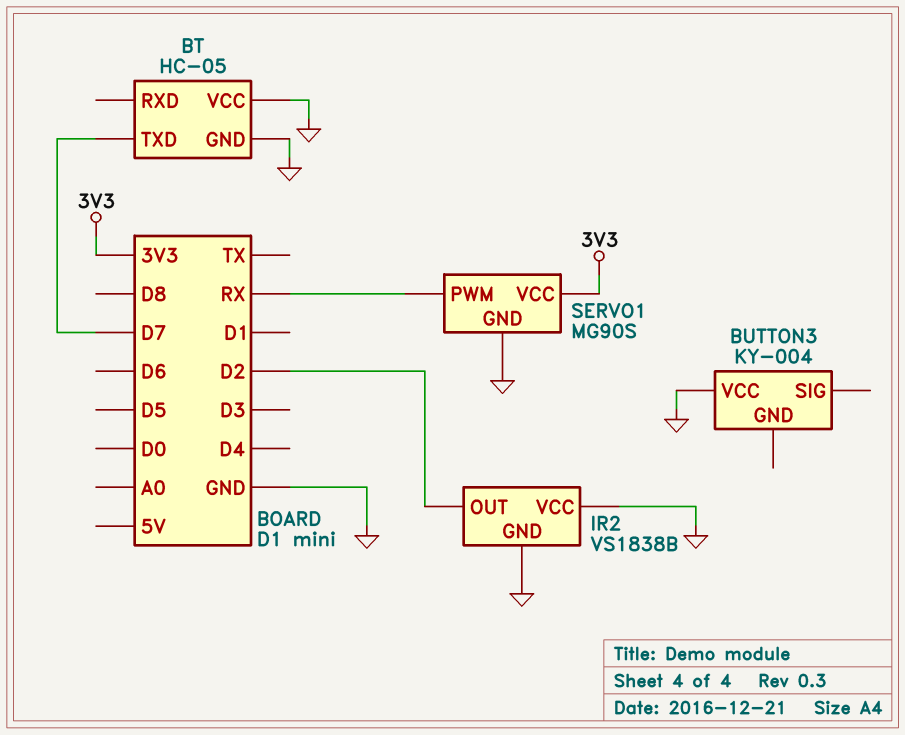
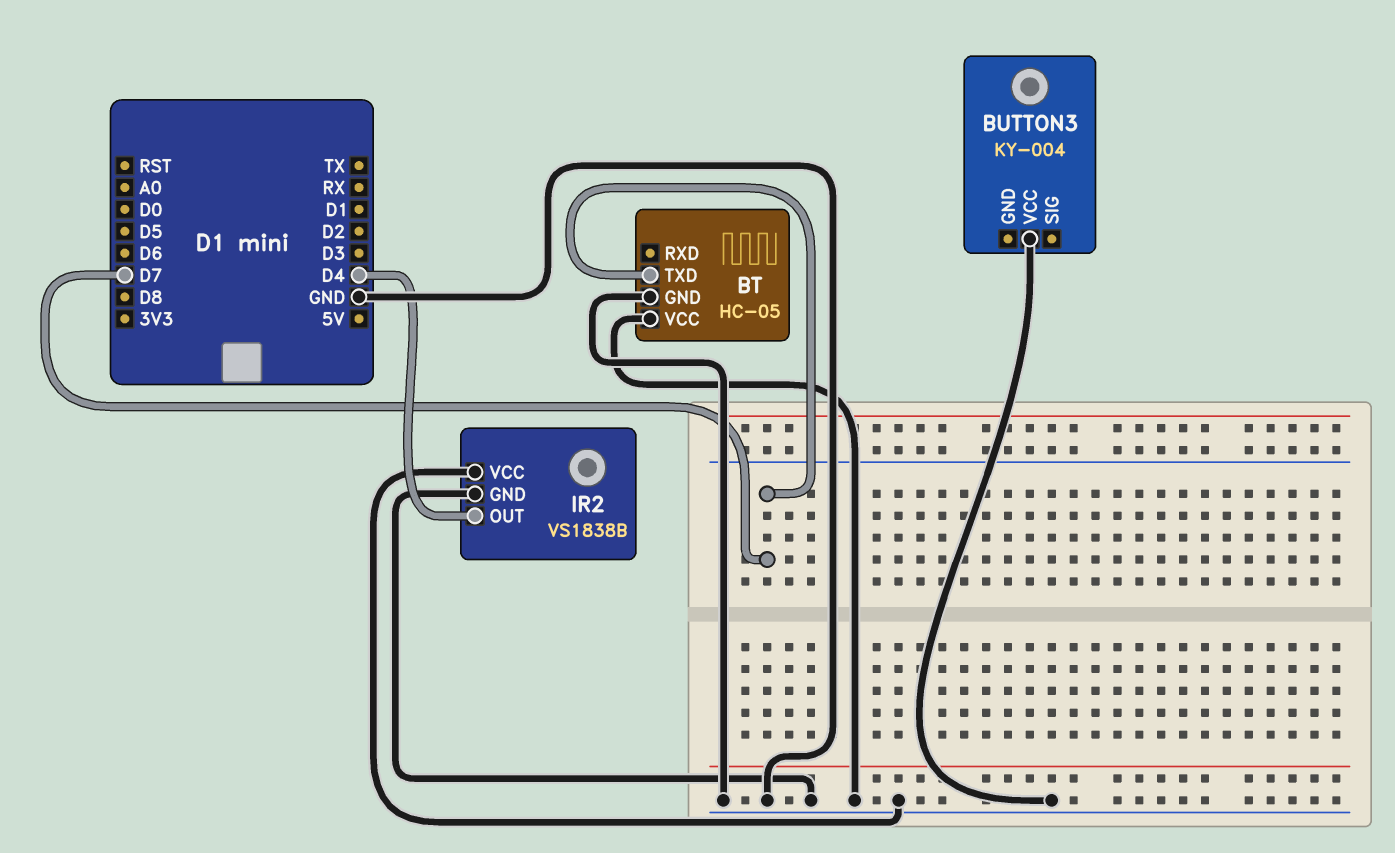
IR2 pin OUT: D2 -> D4
SERVO1: MG90S -> none
SERVO1 pin GND: GND -> none
SERVO1 pin PWM: RX -> none
SERVO1 pin VCC: 3V3 -> none

